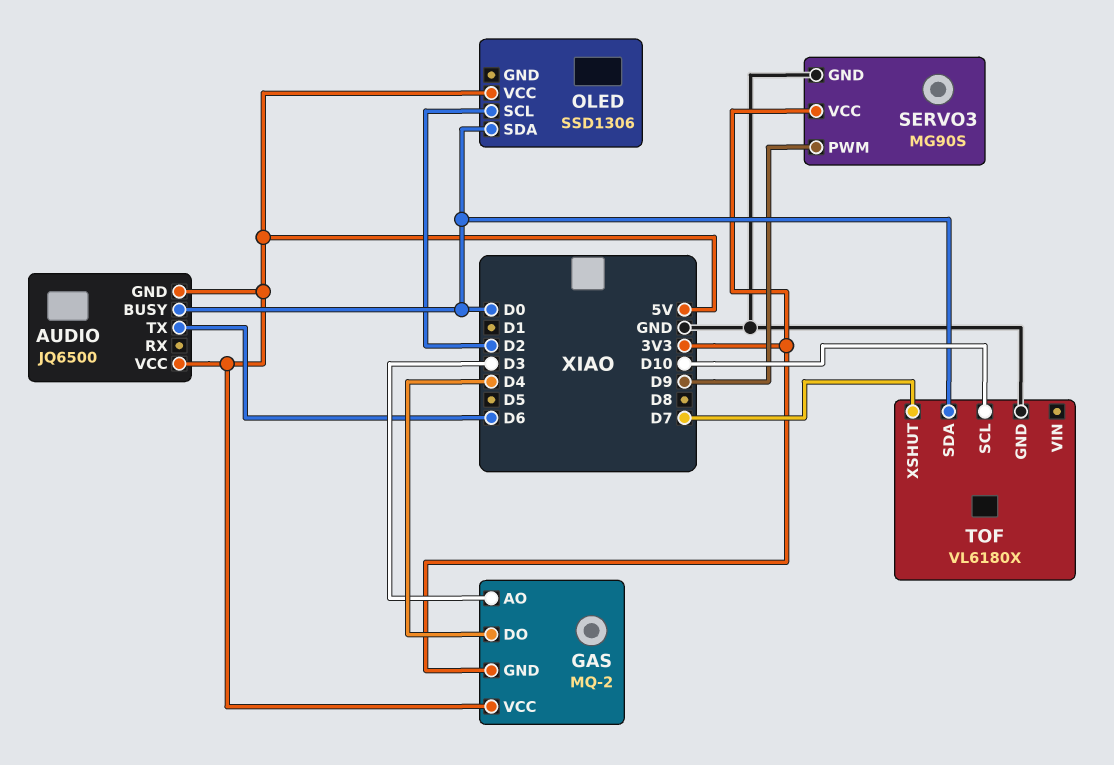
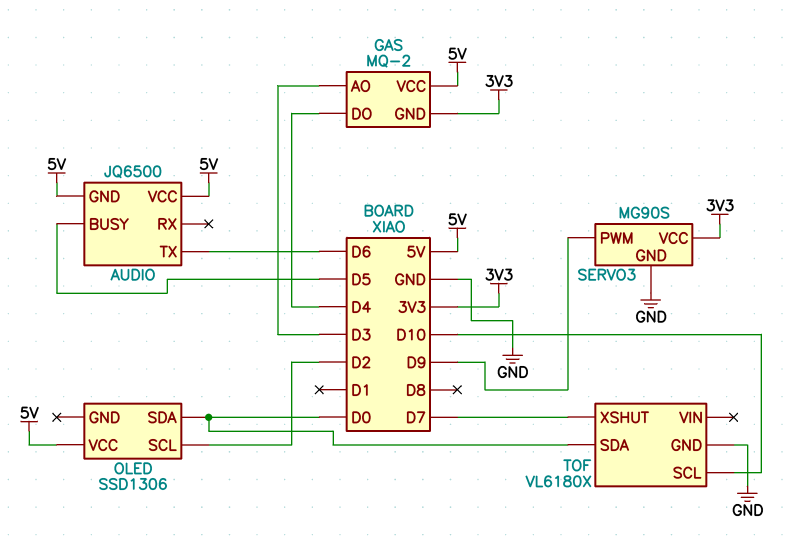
AUDIO pin BUSY: D0 -> D5

